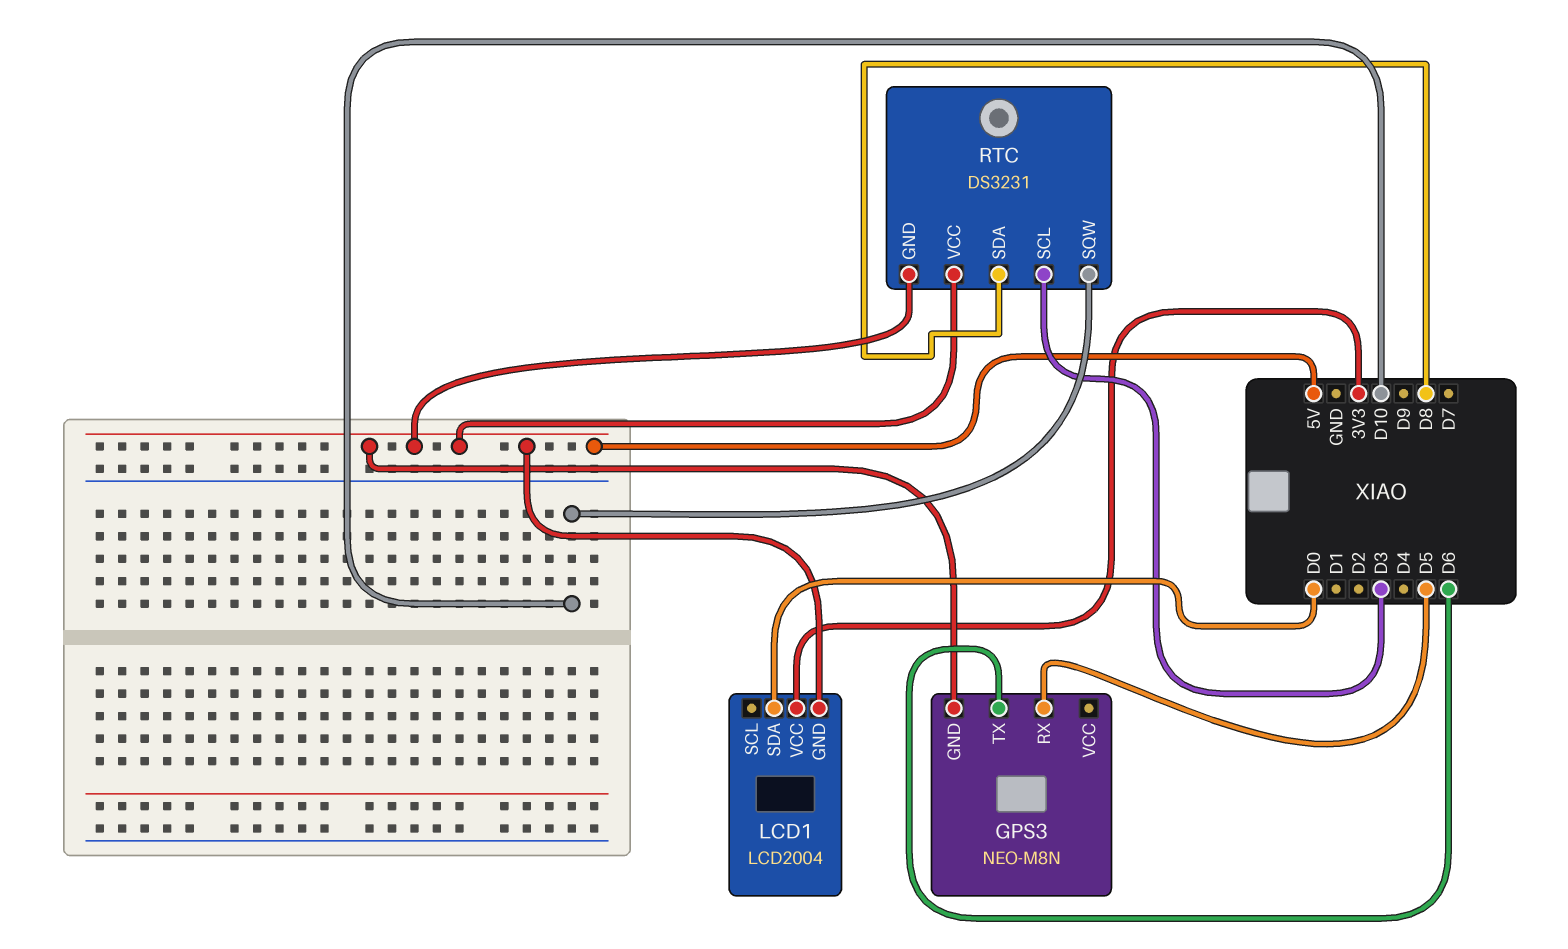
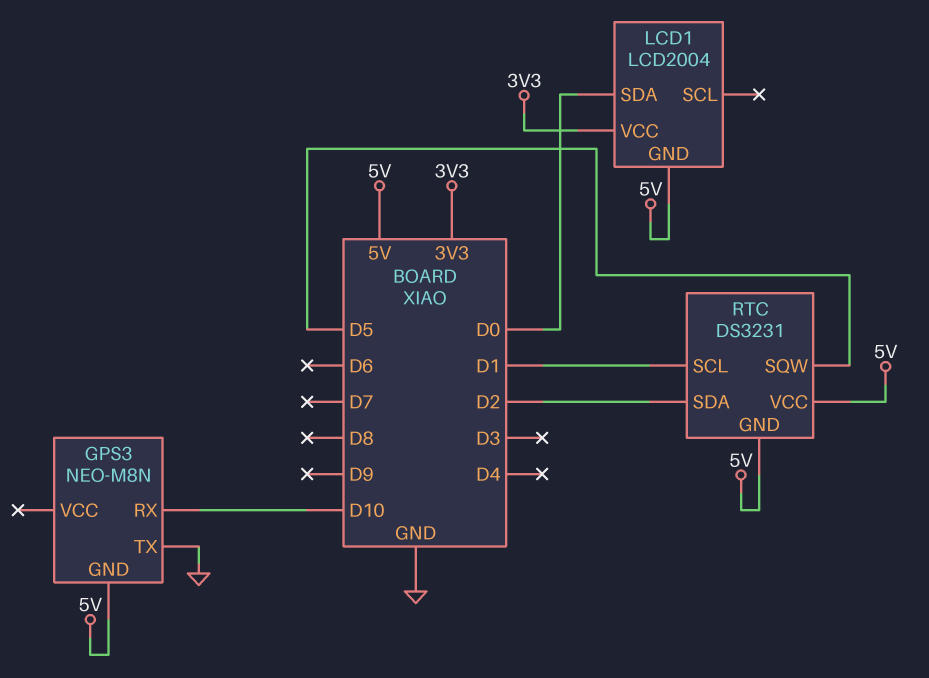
GPS3 pin RX: D5 -> D10
GPS3 pin TX: D6 -> GND
RTC pin SCL: D3 -> D1
RTC pin SDA: D8 -> D2
RTC pin SQW: D10 -> D5

